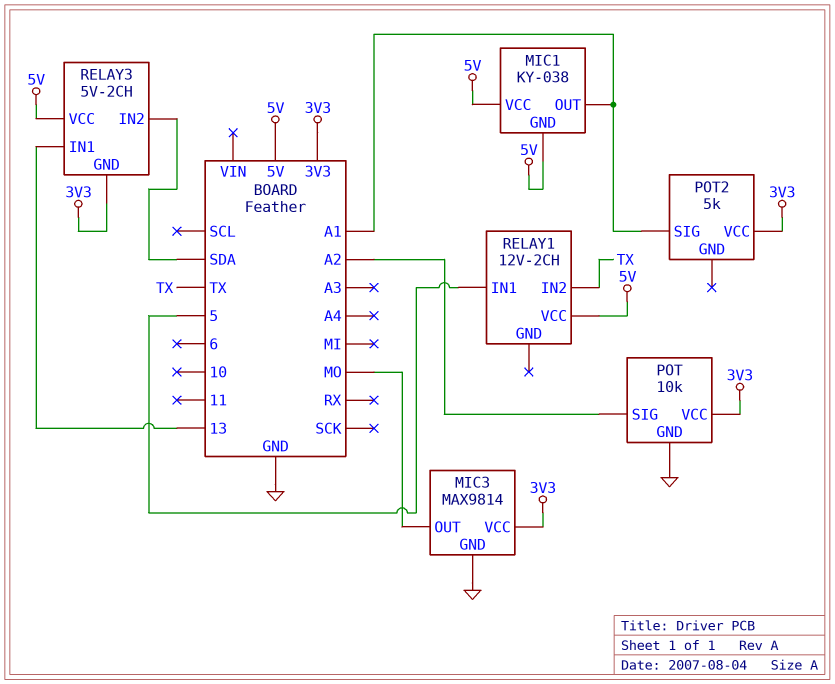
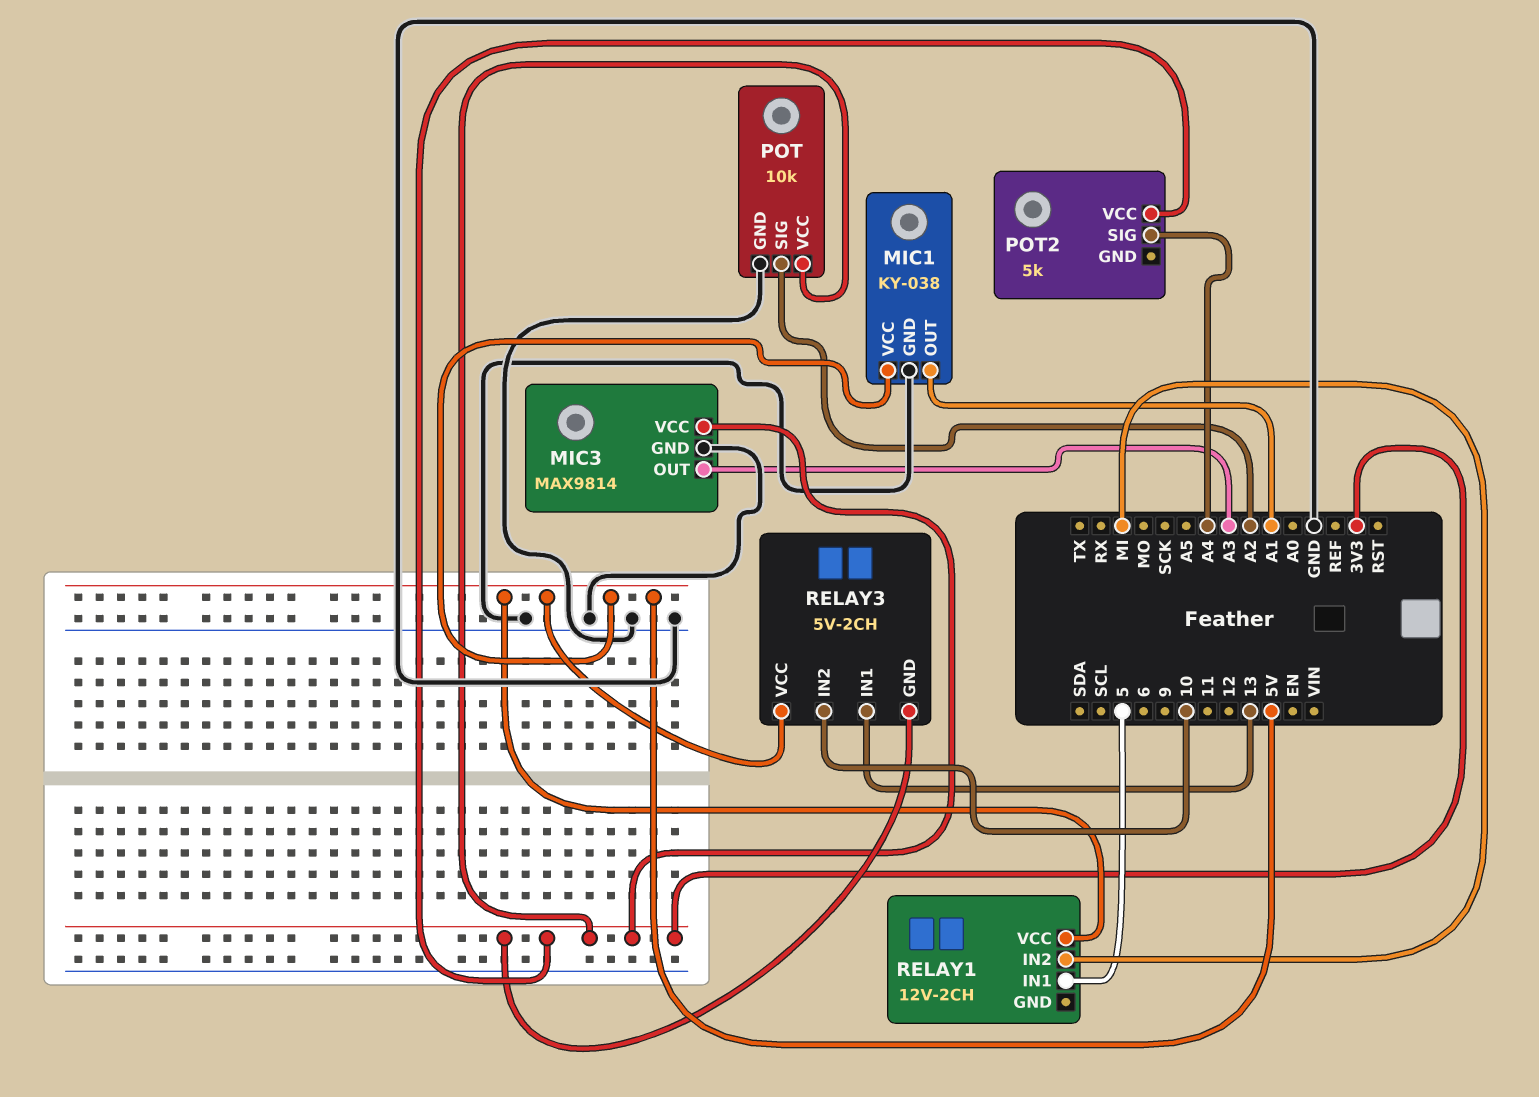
MIC1 pin GND: 5V -> GND
MIC3 pin OUT: MO -> A3
POT2 pin SIG: A1 -> A4
RELAY1 pin IN2: TX -> MI
RELAY3 pin IN2: SDA -> 10

